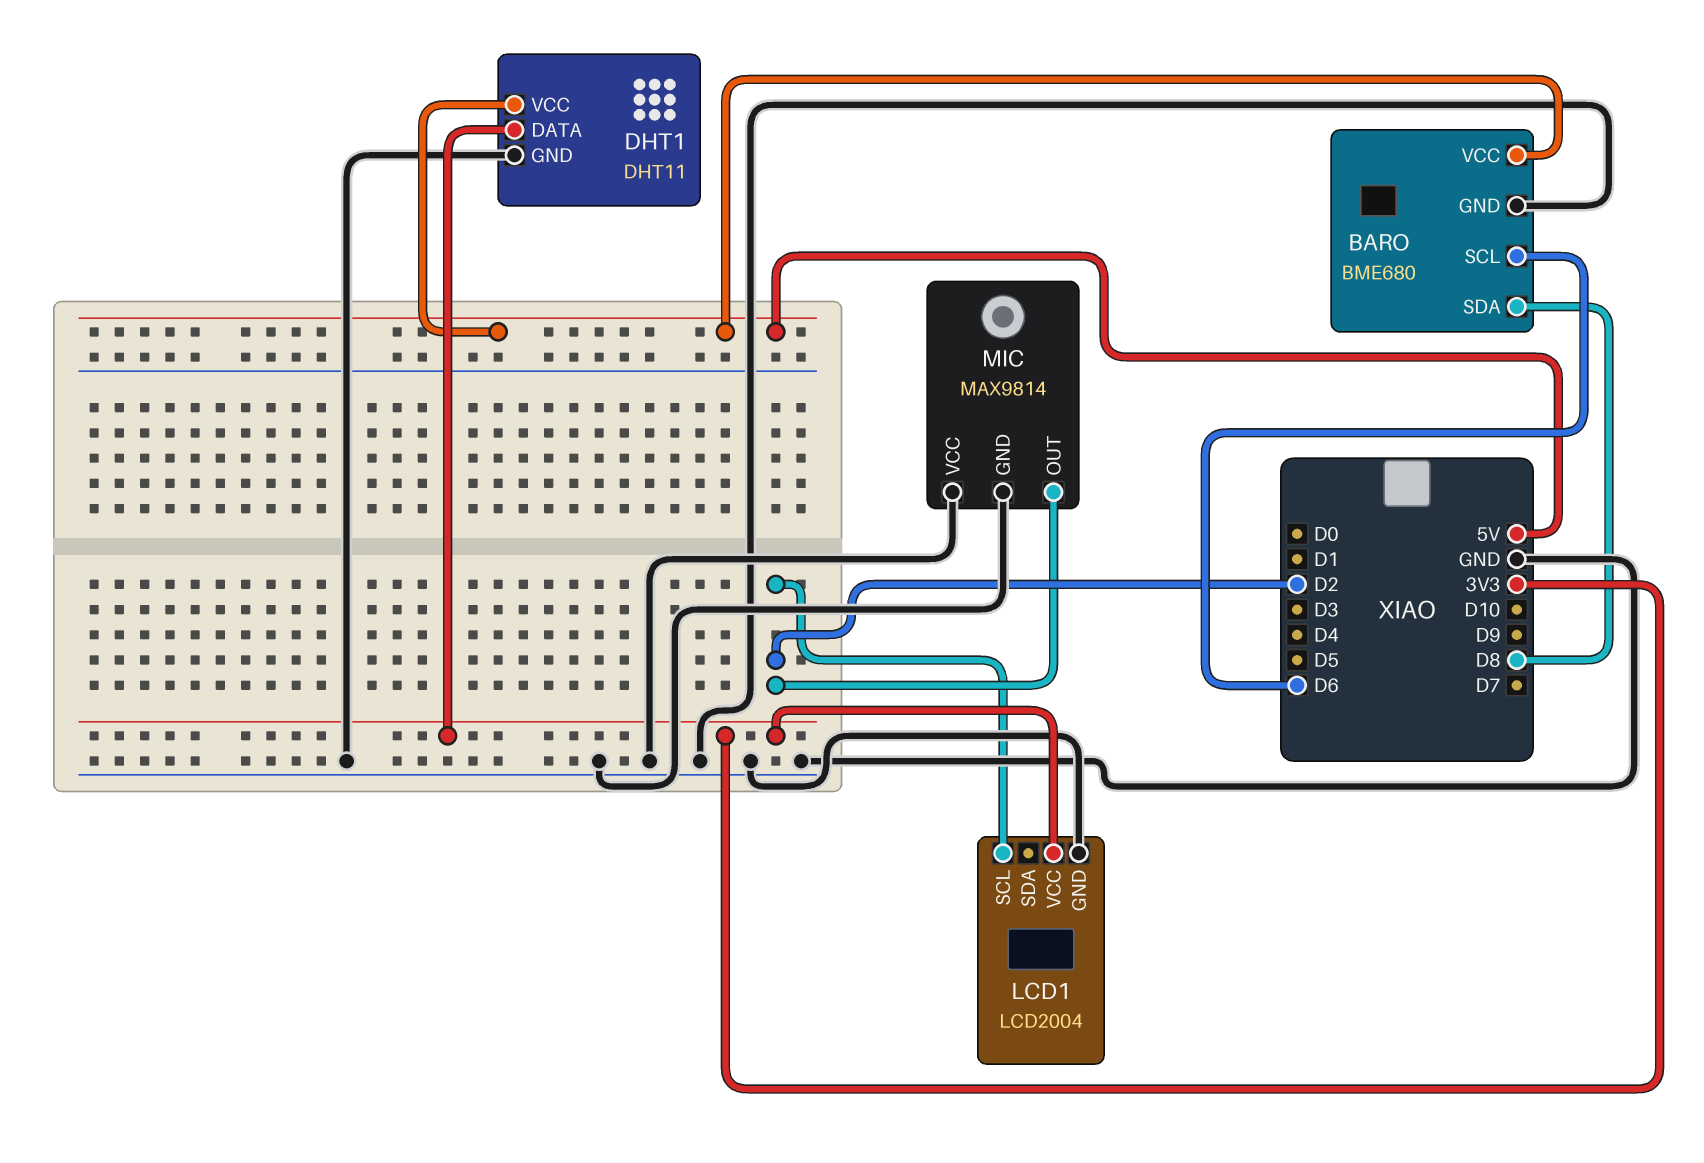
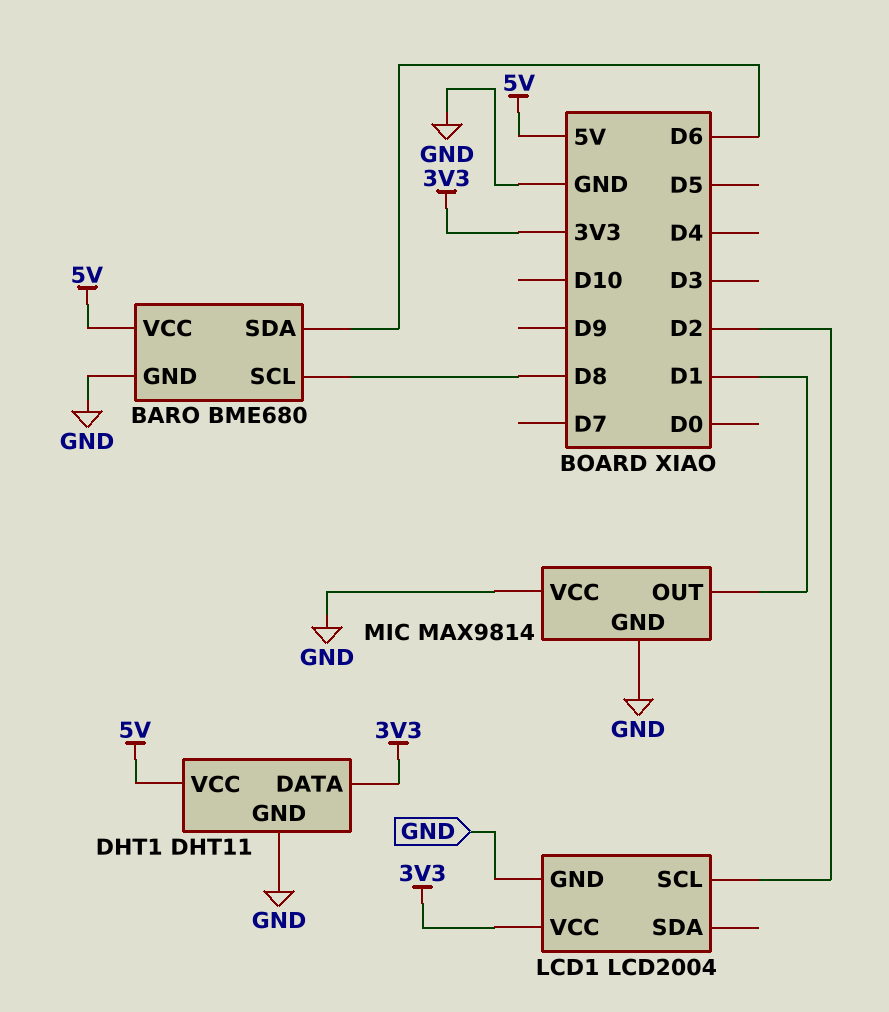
BARO pin SCL: D6 -> D8
BARO pin SDA: D8 -> D6
MIC pin OUT: D2 -> D1

